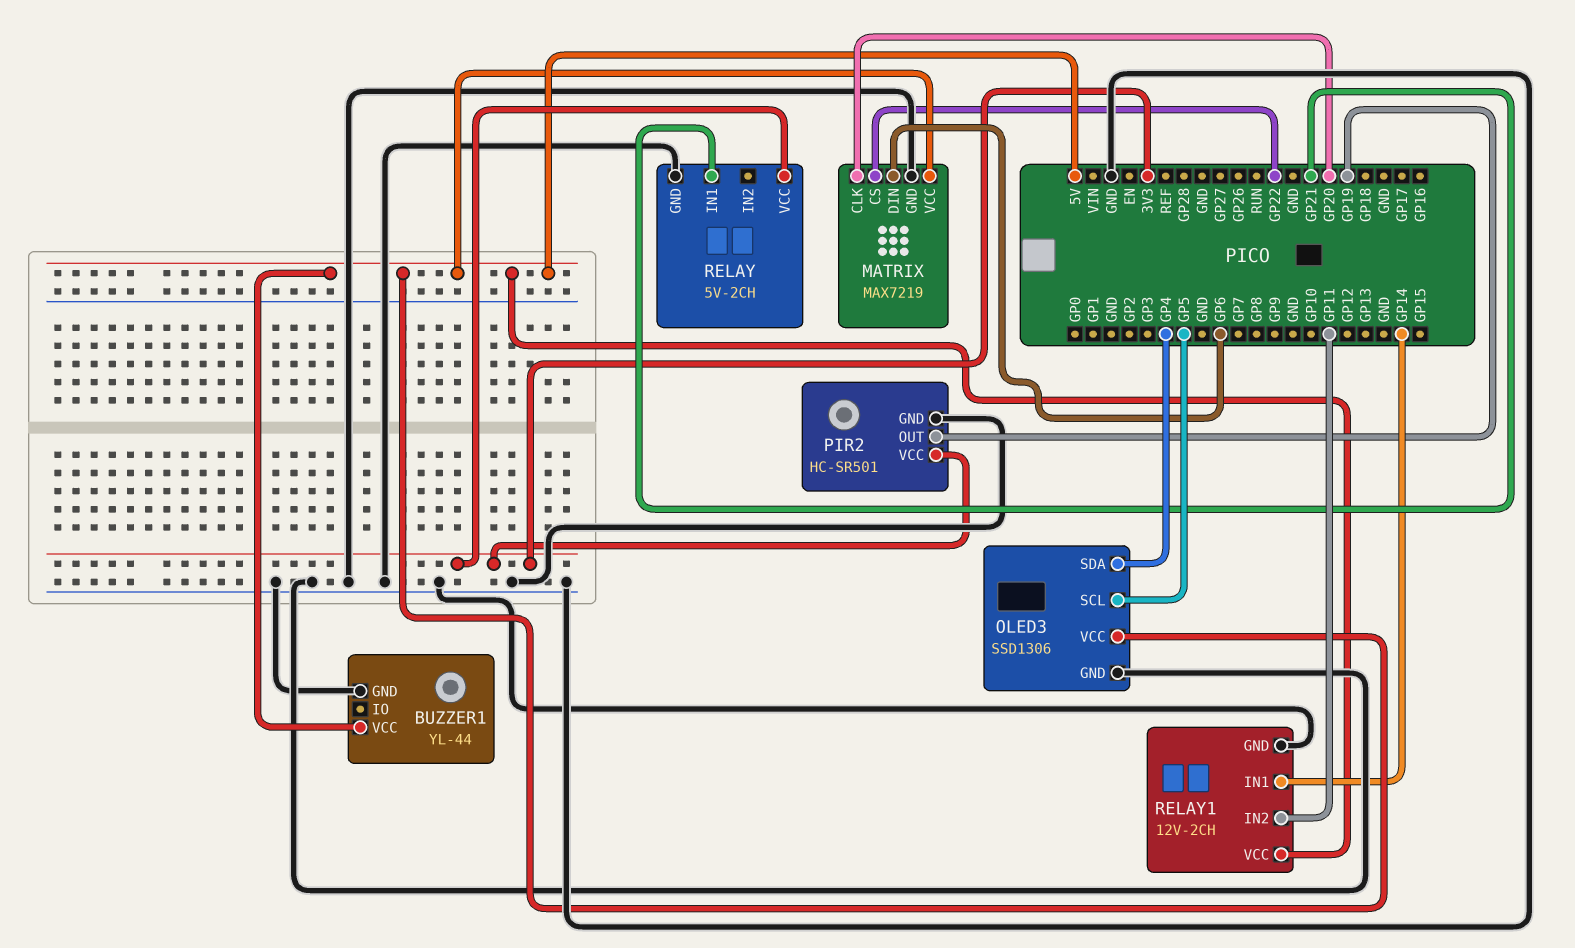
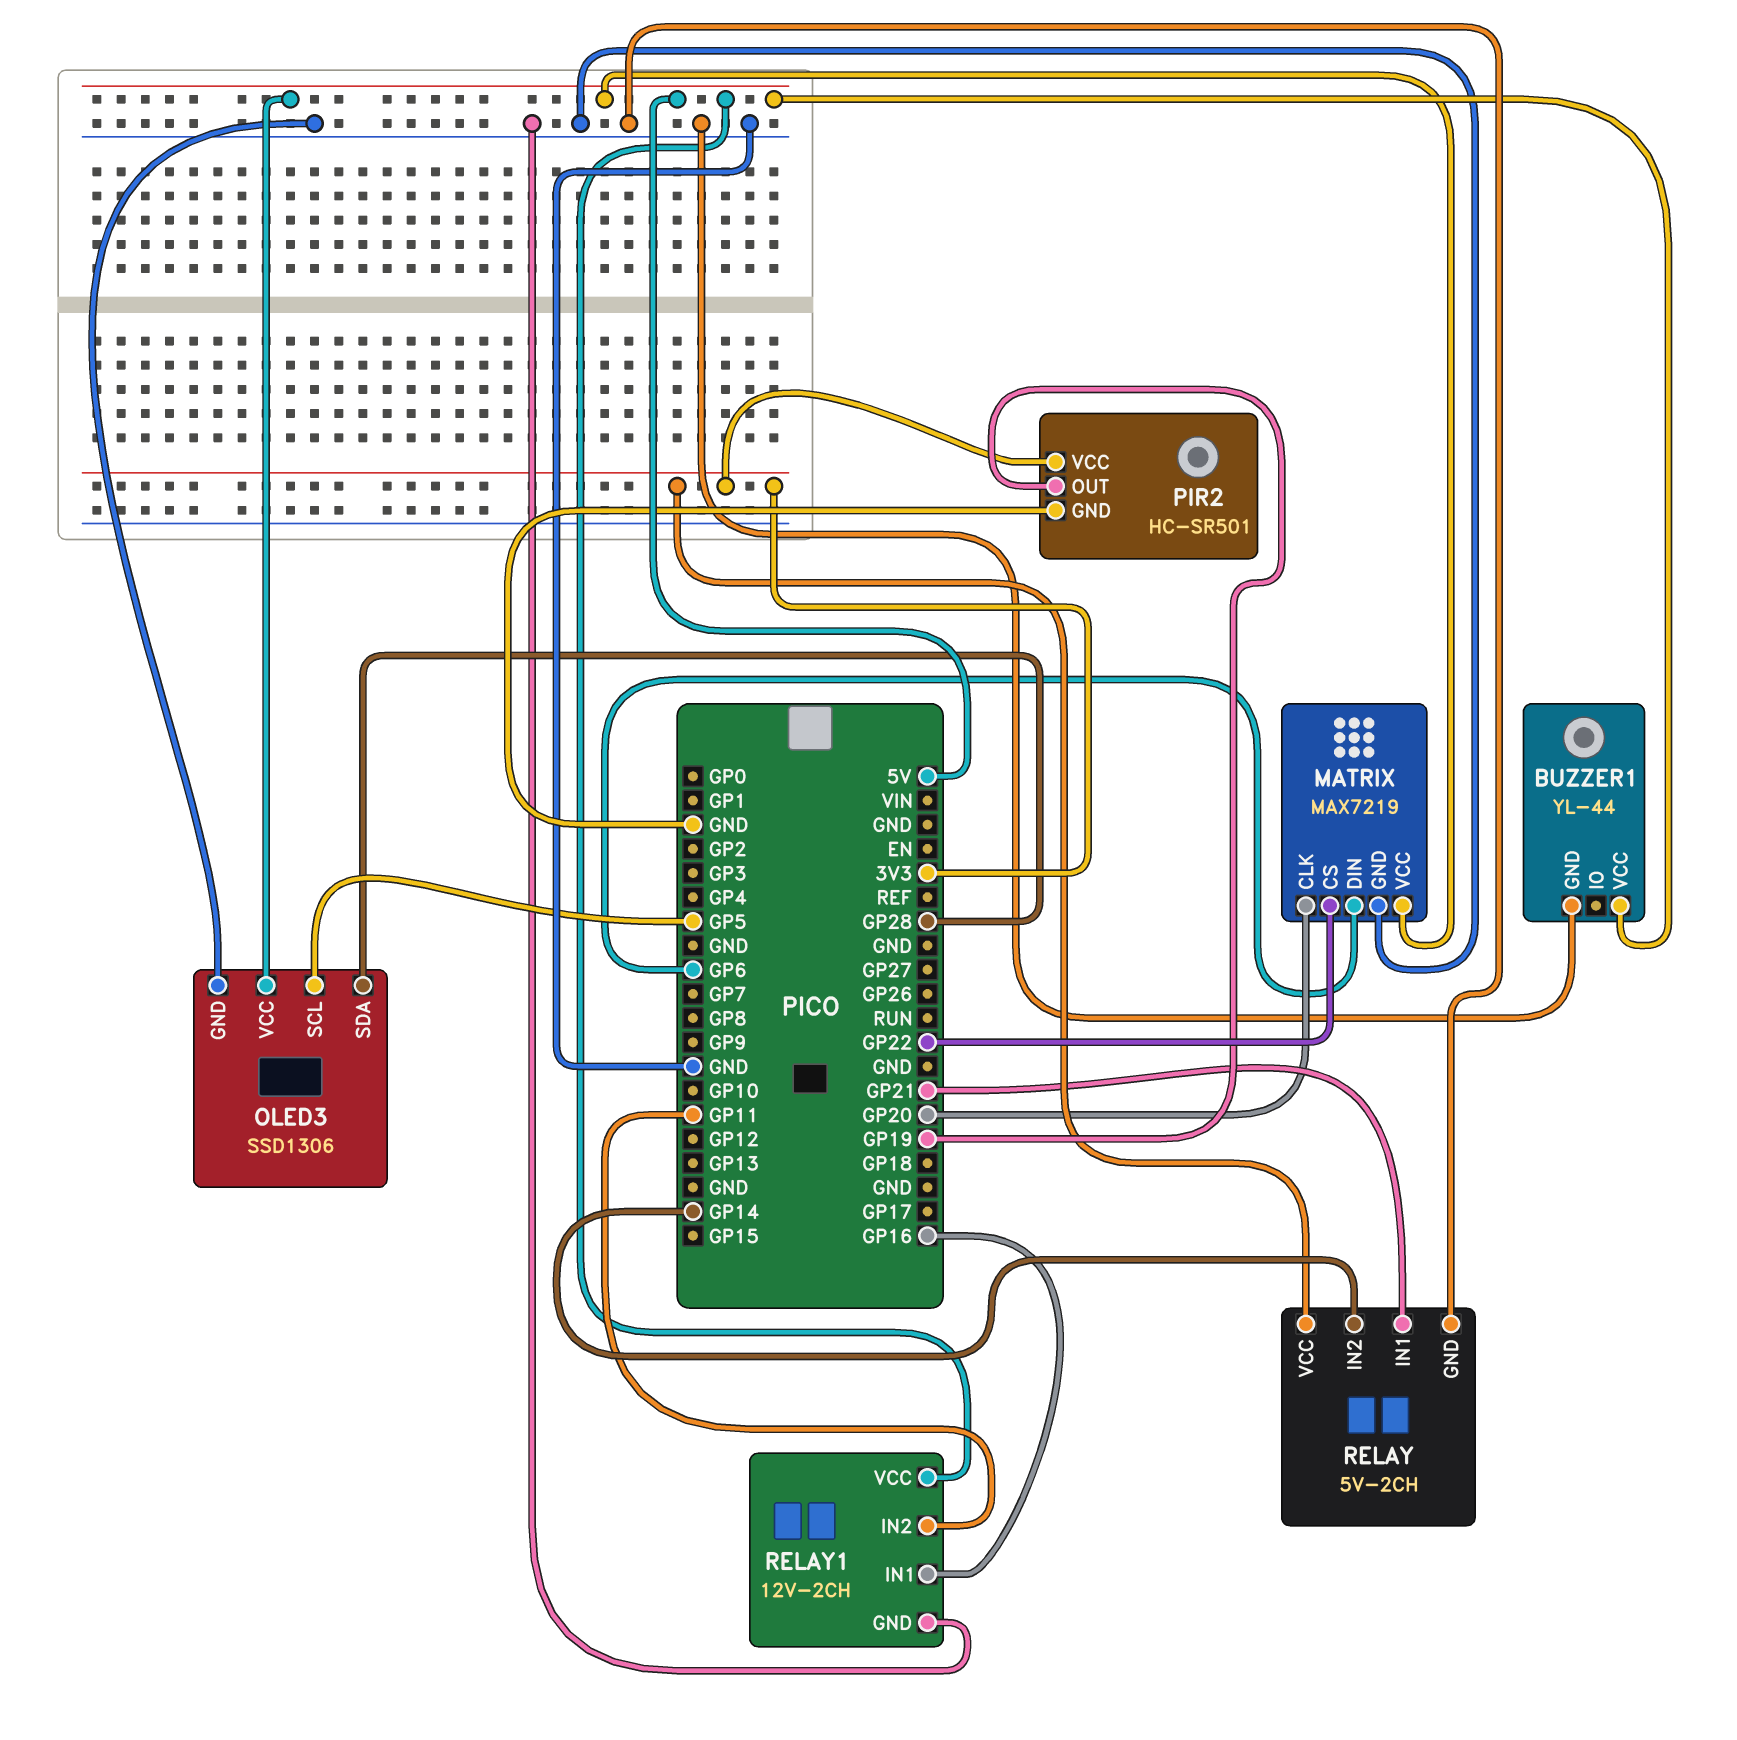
OLED3 pin SDA: GP4 -> GP28
RELAY pin IN2: none -> GP14
RELAY1 pin IN1: GP14 -> GP16

